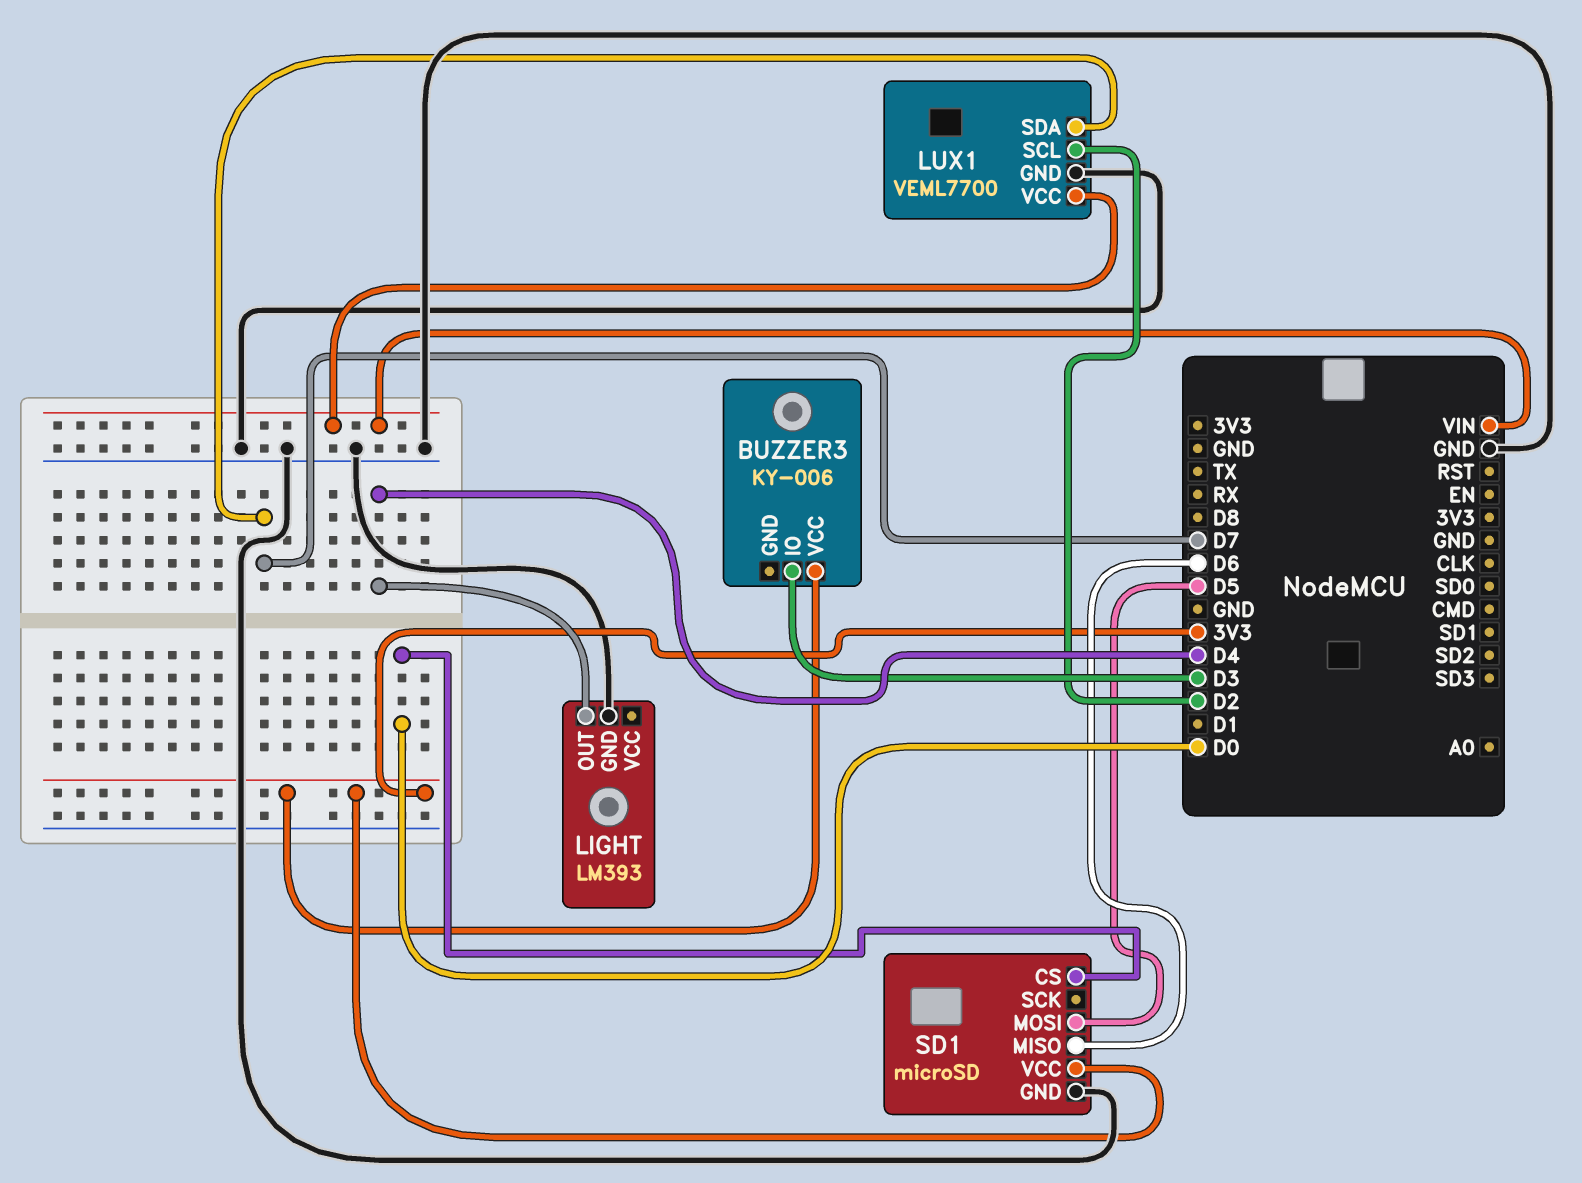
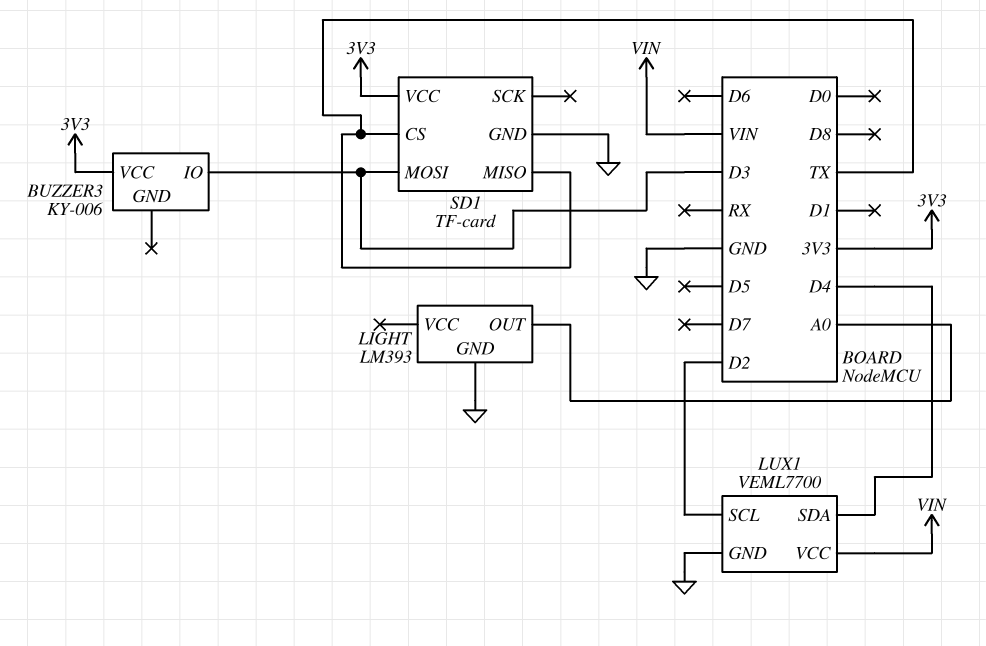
LIGHT pin OUT: D4 -> A0
LUX1 pin SDA: D7 -> D4
SD1: microSD -> TF-card
SD1 pin CS: D0 -> TX
SD1 pin MISO: D6 -> TX
SD1 pin MOSI: D5 -> D3

